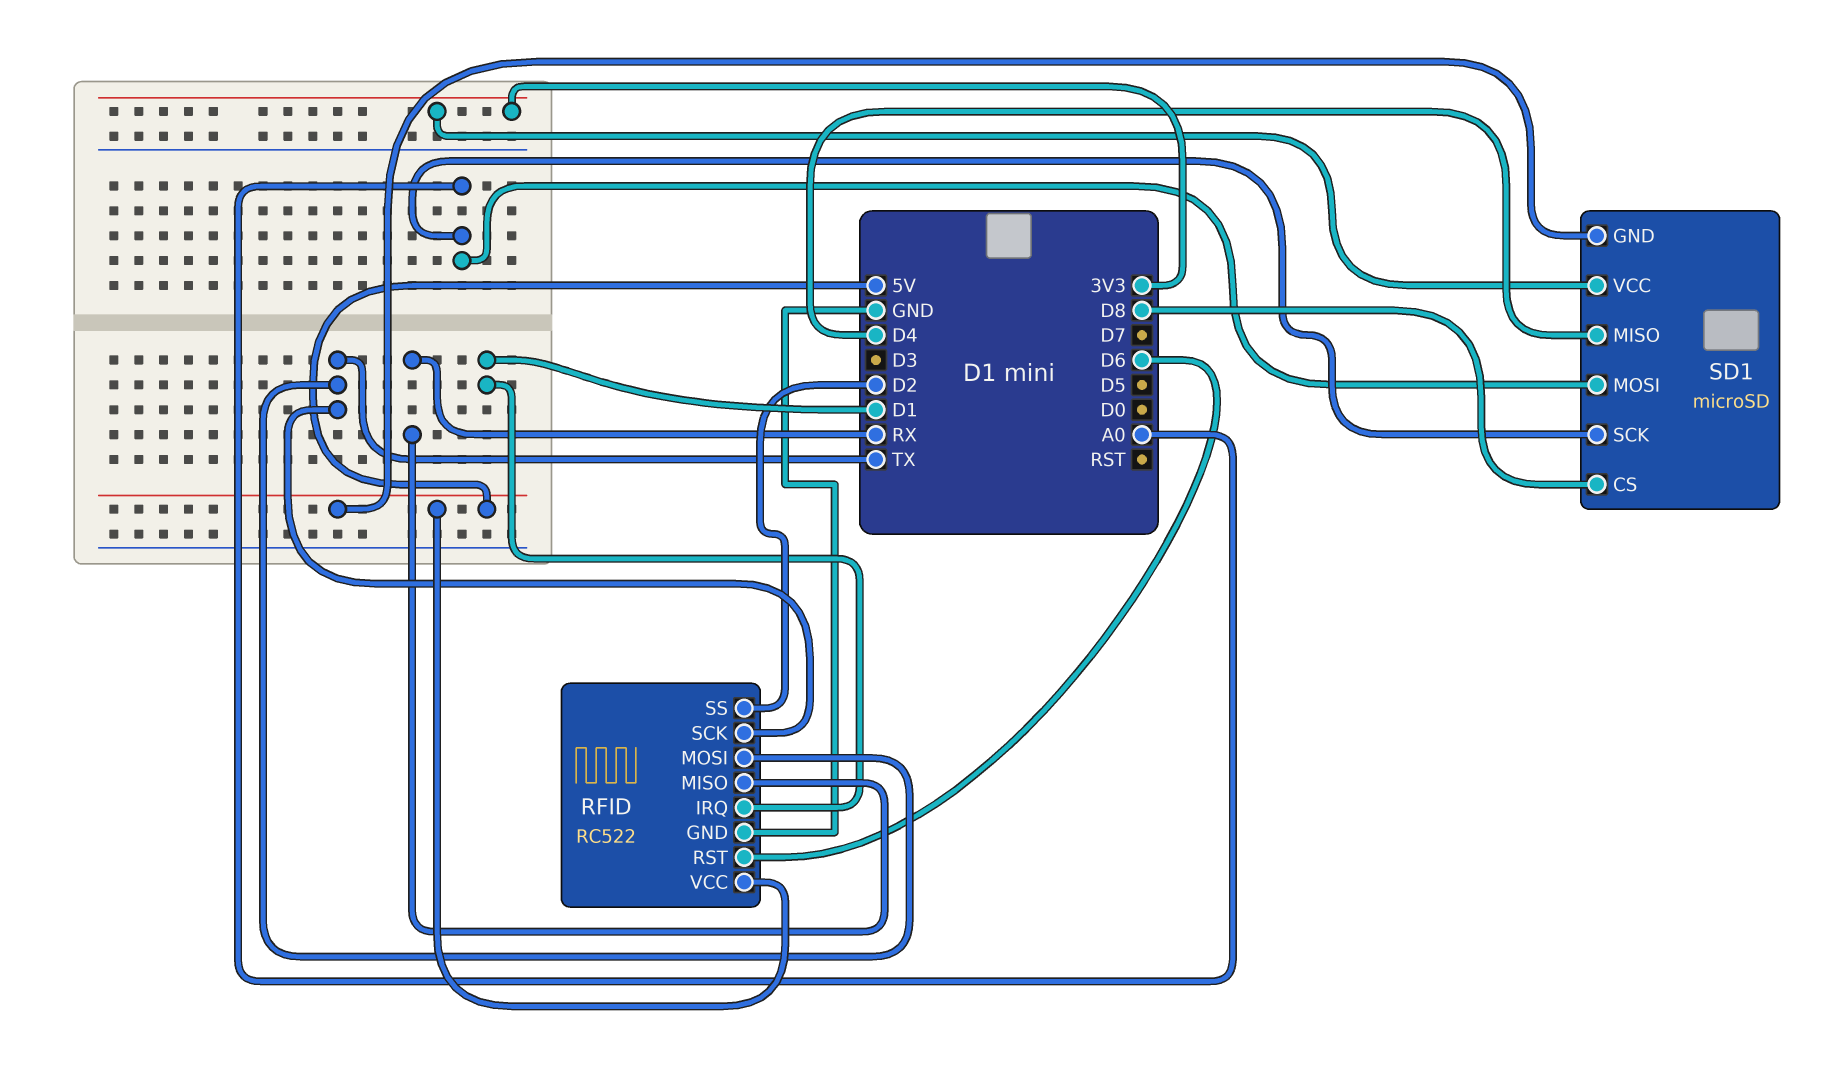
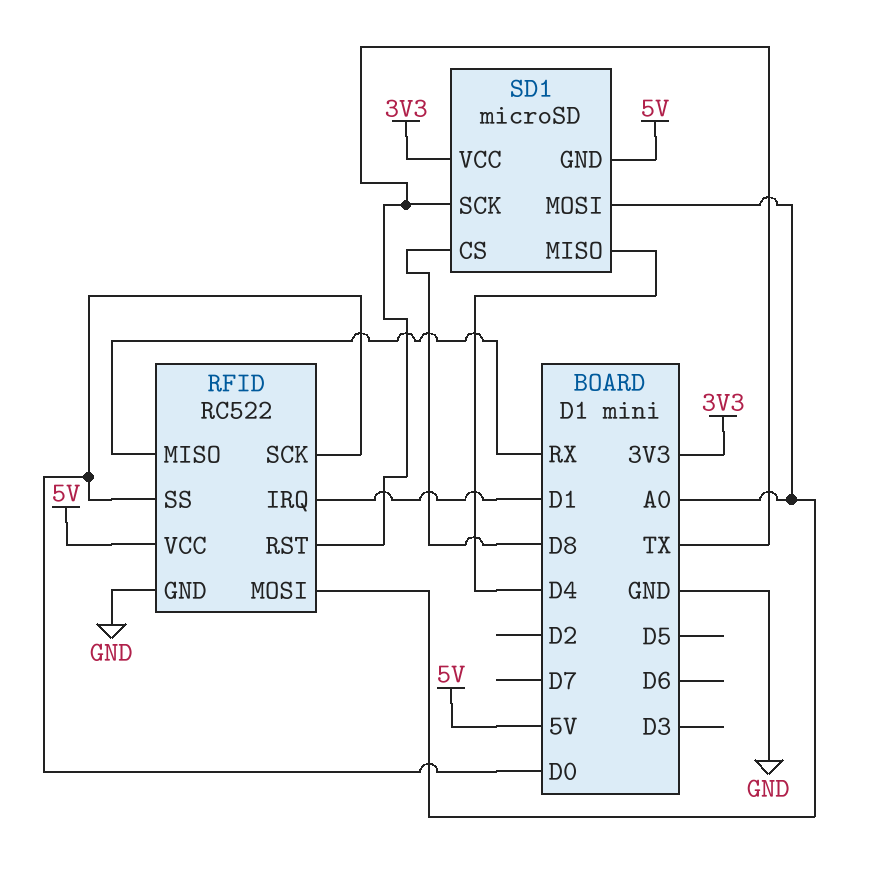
RFID pin MOSI: TX -> A0
RFID pin RST: D6 -> TX
RFID pin SCK: TX -> D0
RFID pin SS: D2 -> D0
SD1 pin SCK: A0 -> TX

